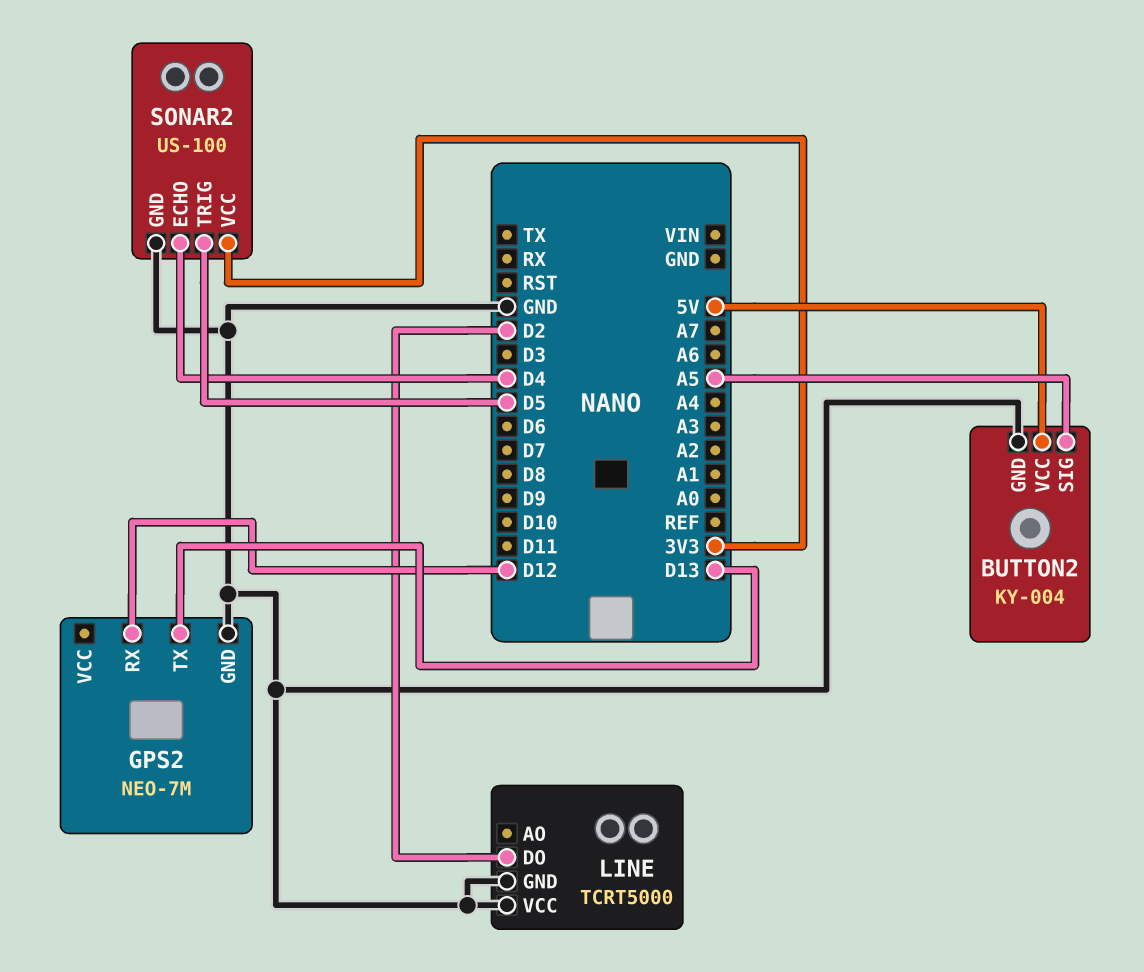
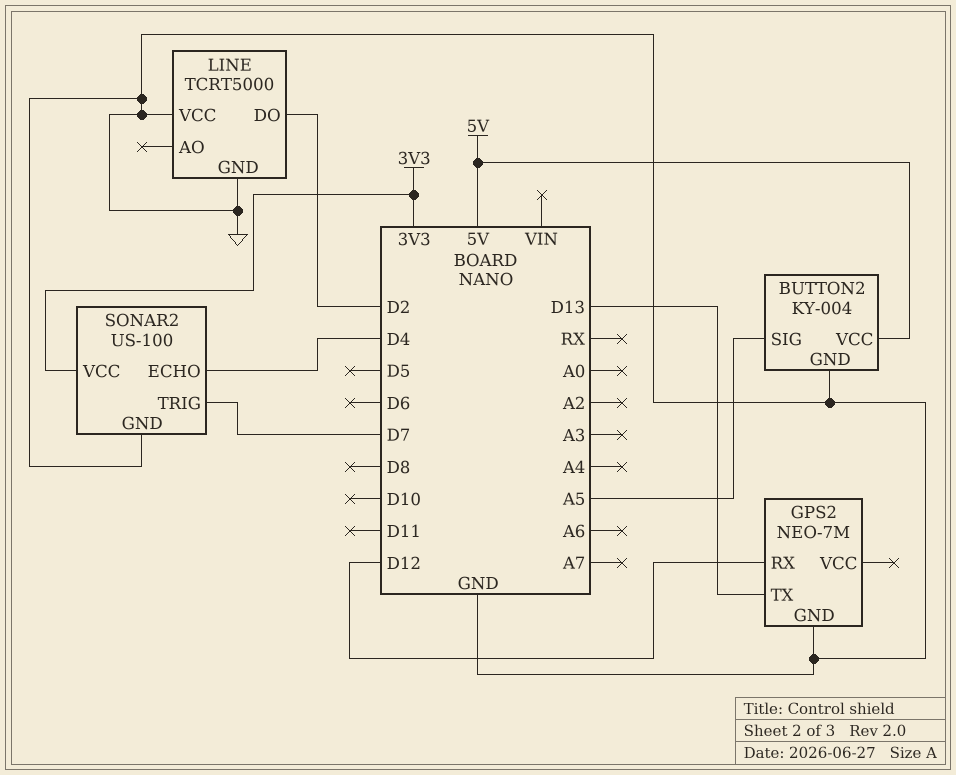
SONAR2 pin TRIG: D5 -> D7

